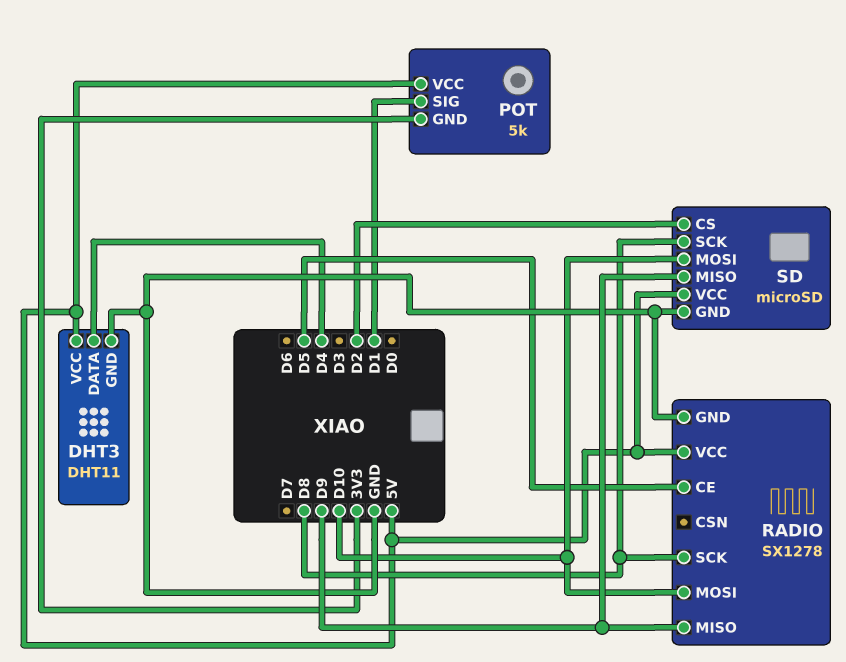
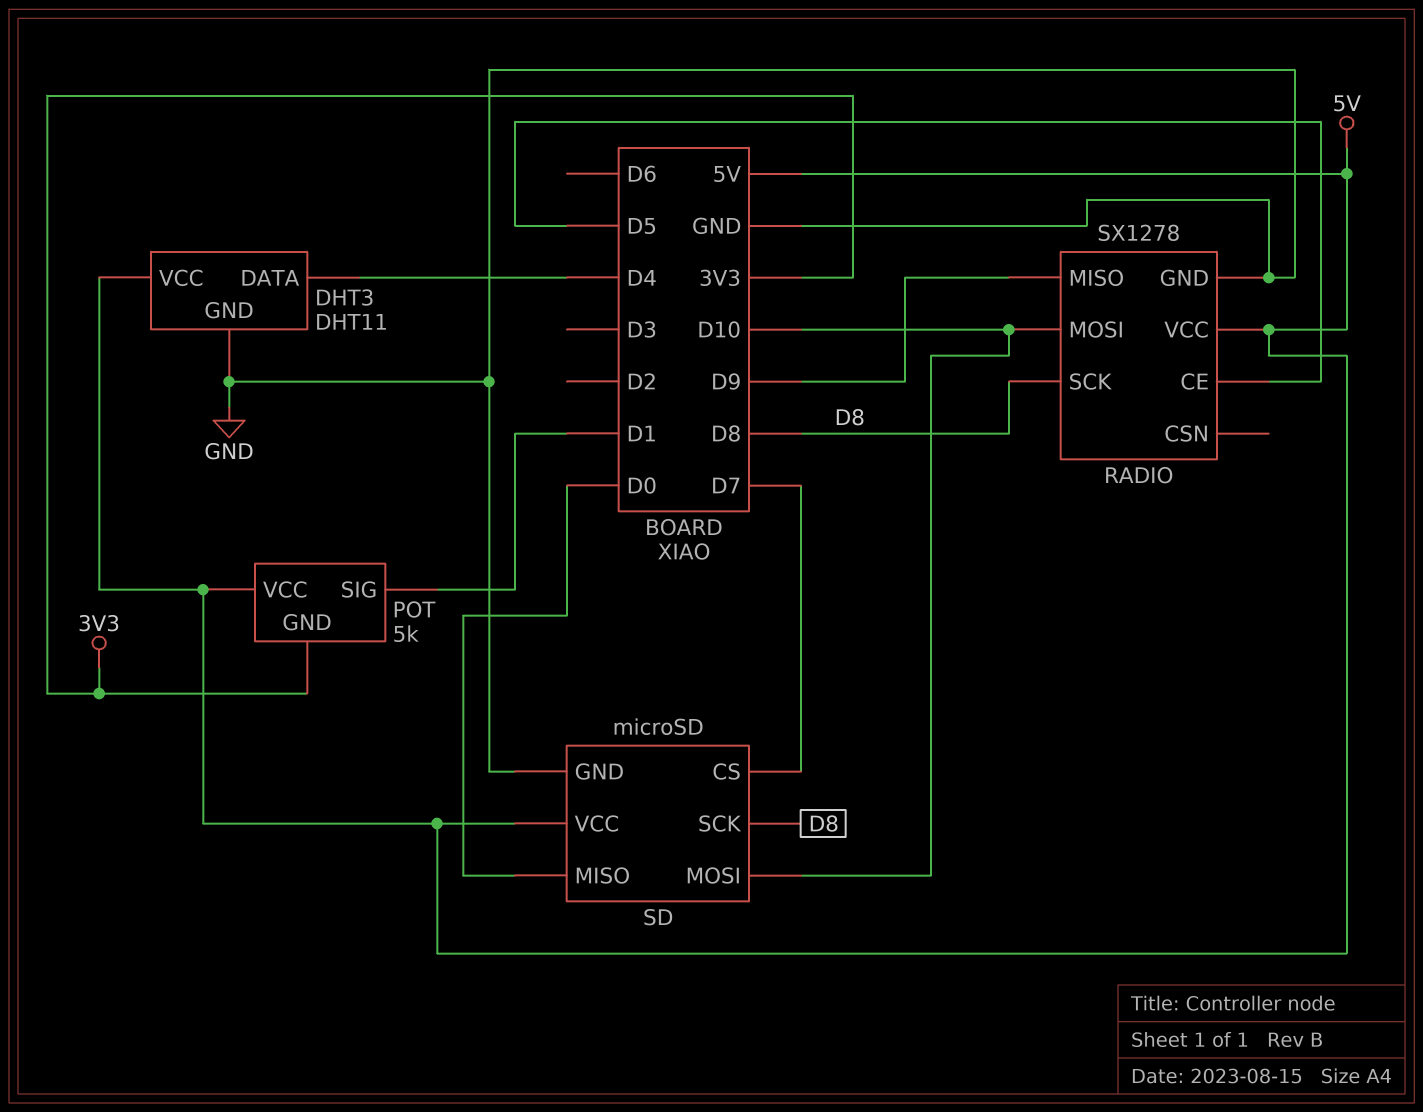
SD pin CS: D2 -> D7
SD pin MISO: D9 -> D0

